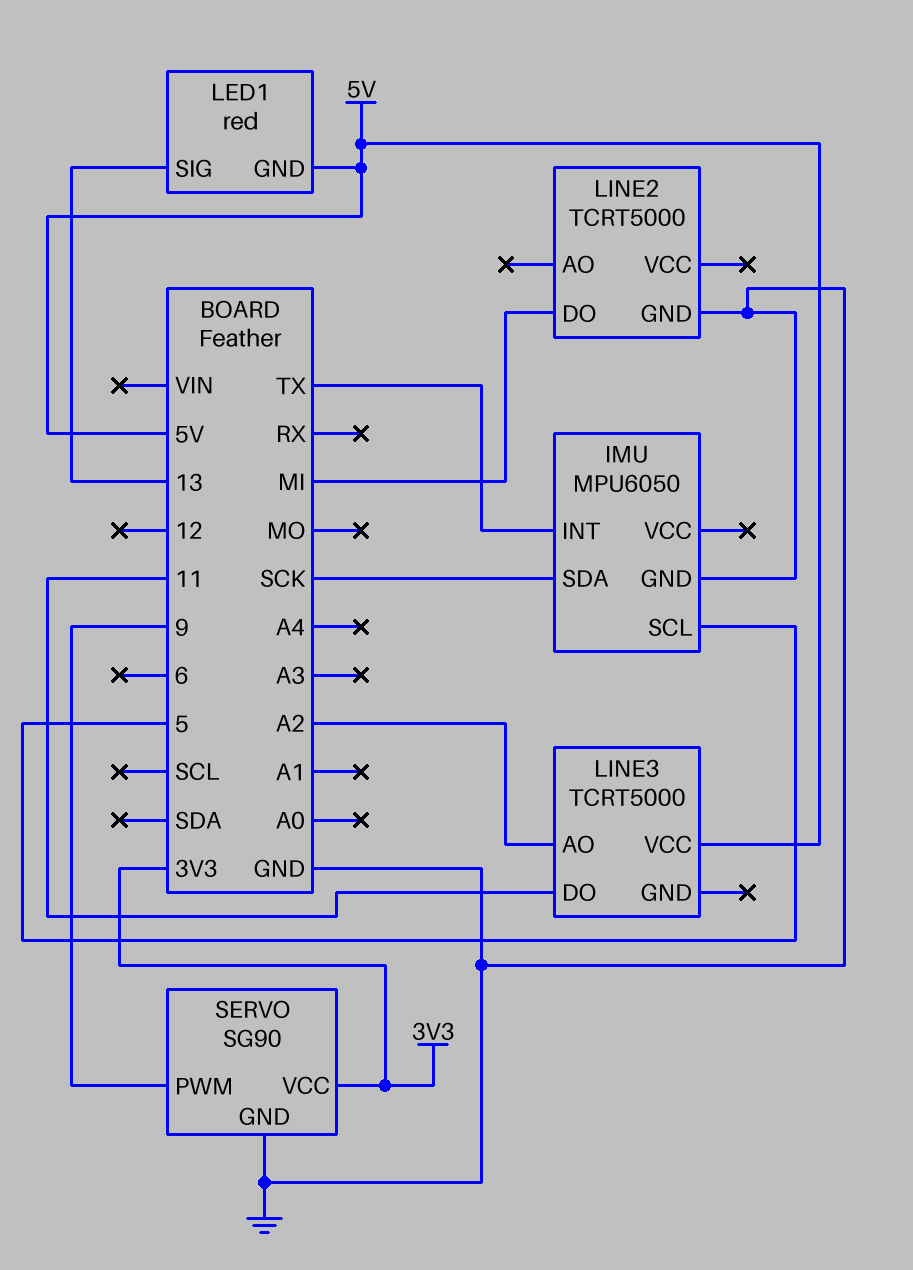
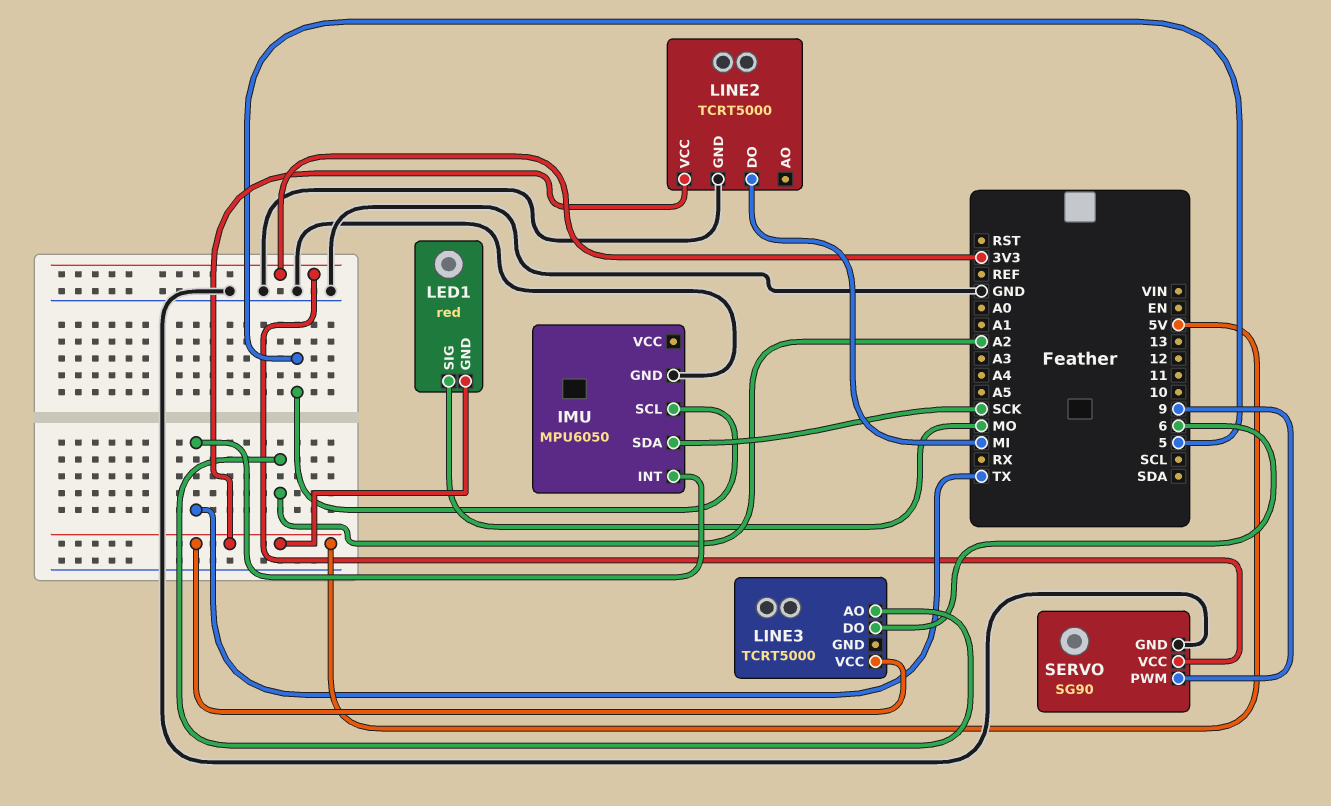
LED1 pin SIG: 13 -> MO
LINE2 pin VCC: none -> 5V
LINE3 pin DO: 11 -> 6

